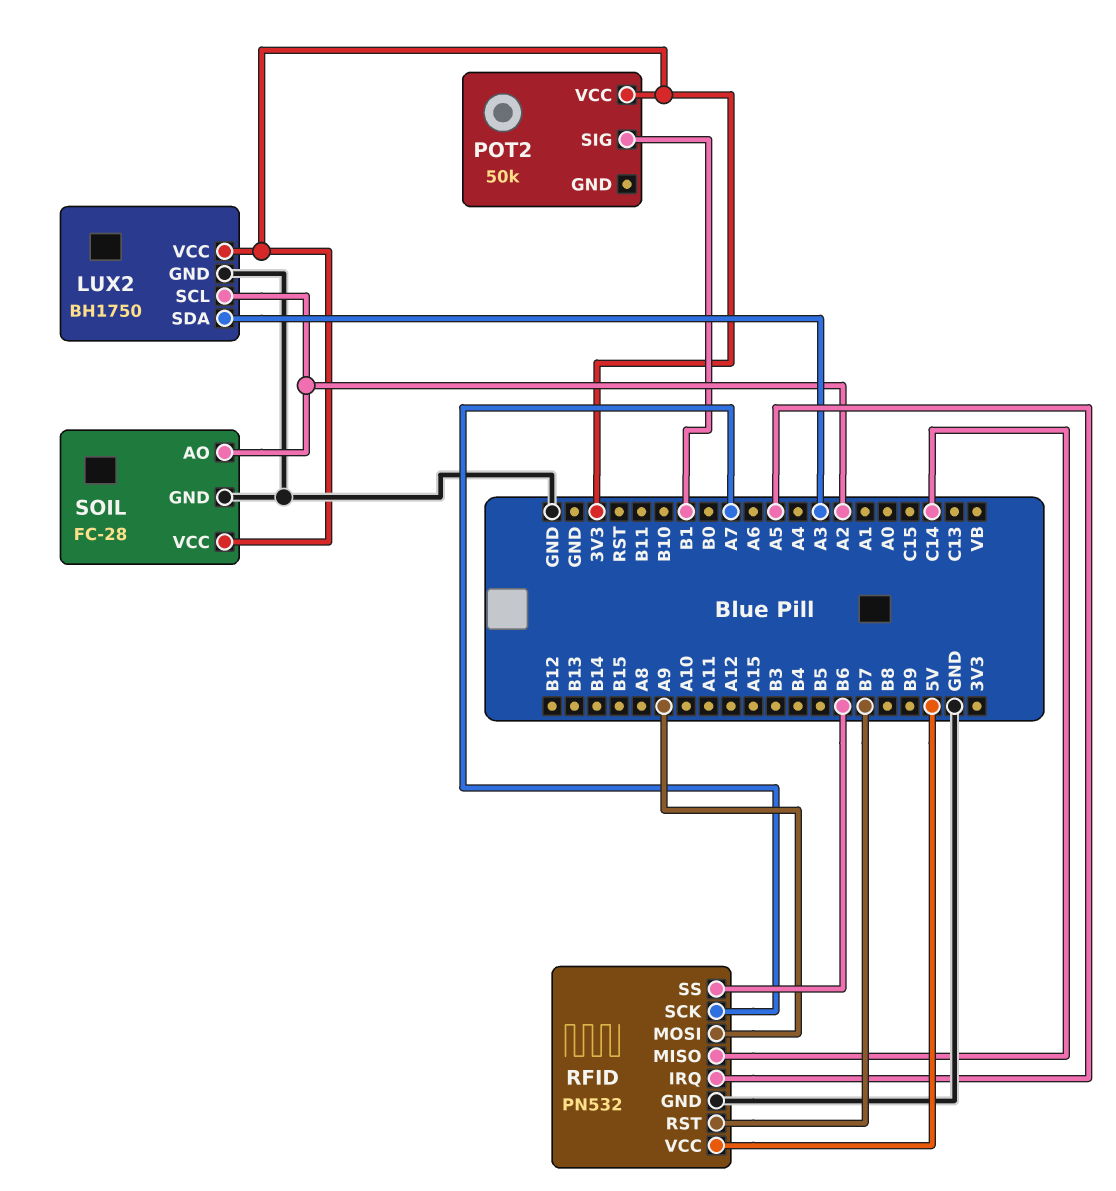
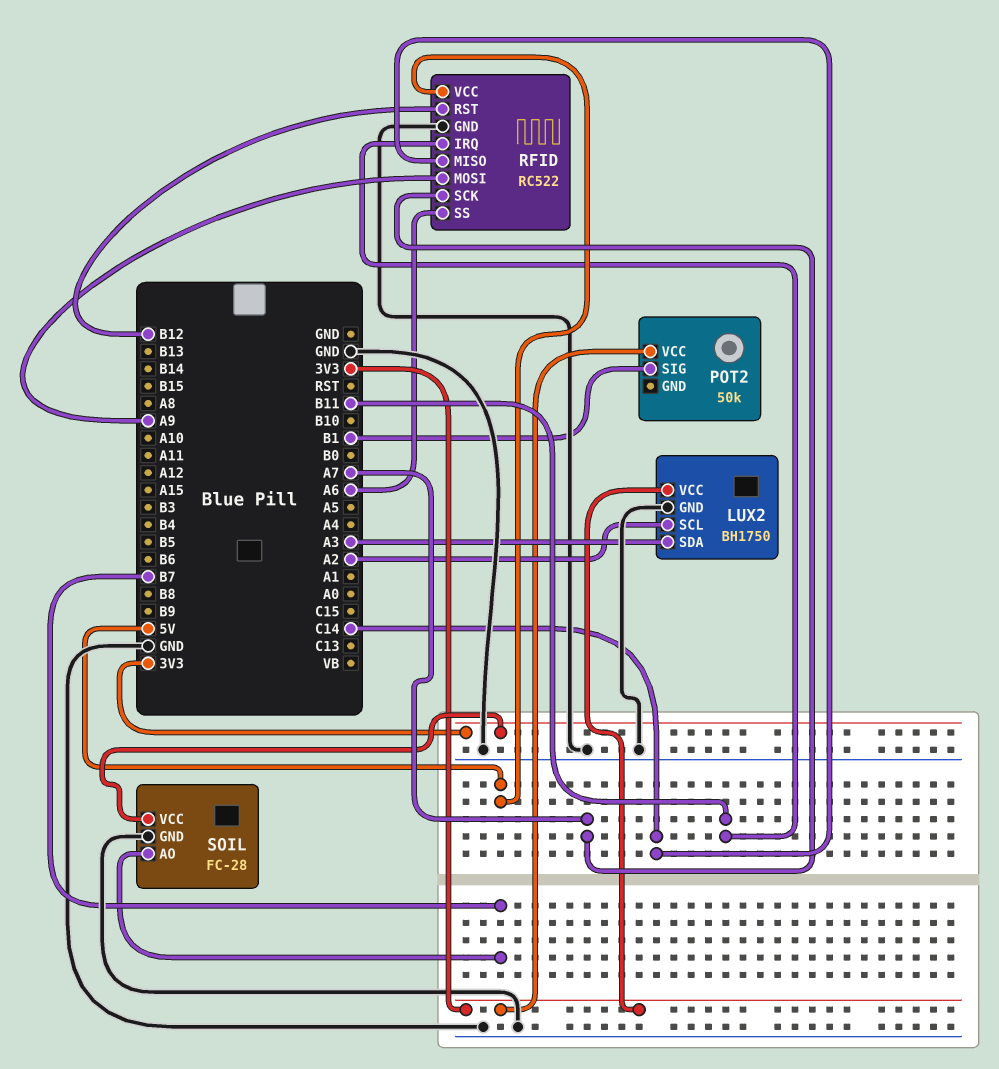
RFID: PN532 -> RC522
RFID pin IRQ: A5 -> B11
RFID pin RST: B7 -> B12
RFID pin SS: B6 -> A6
SOIL pin AO: A2 -> B7

